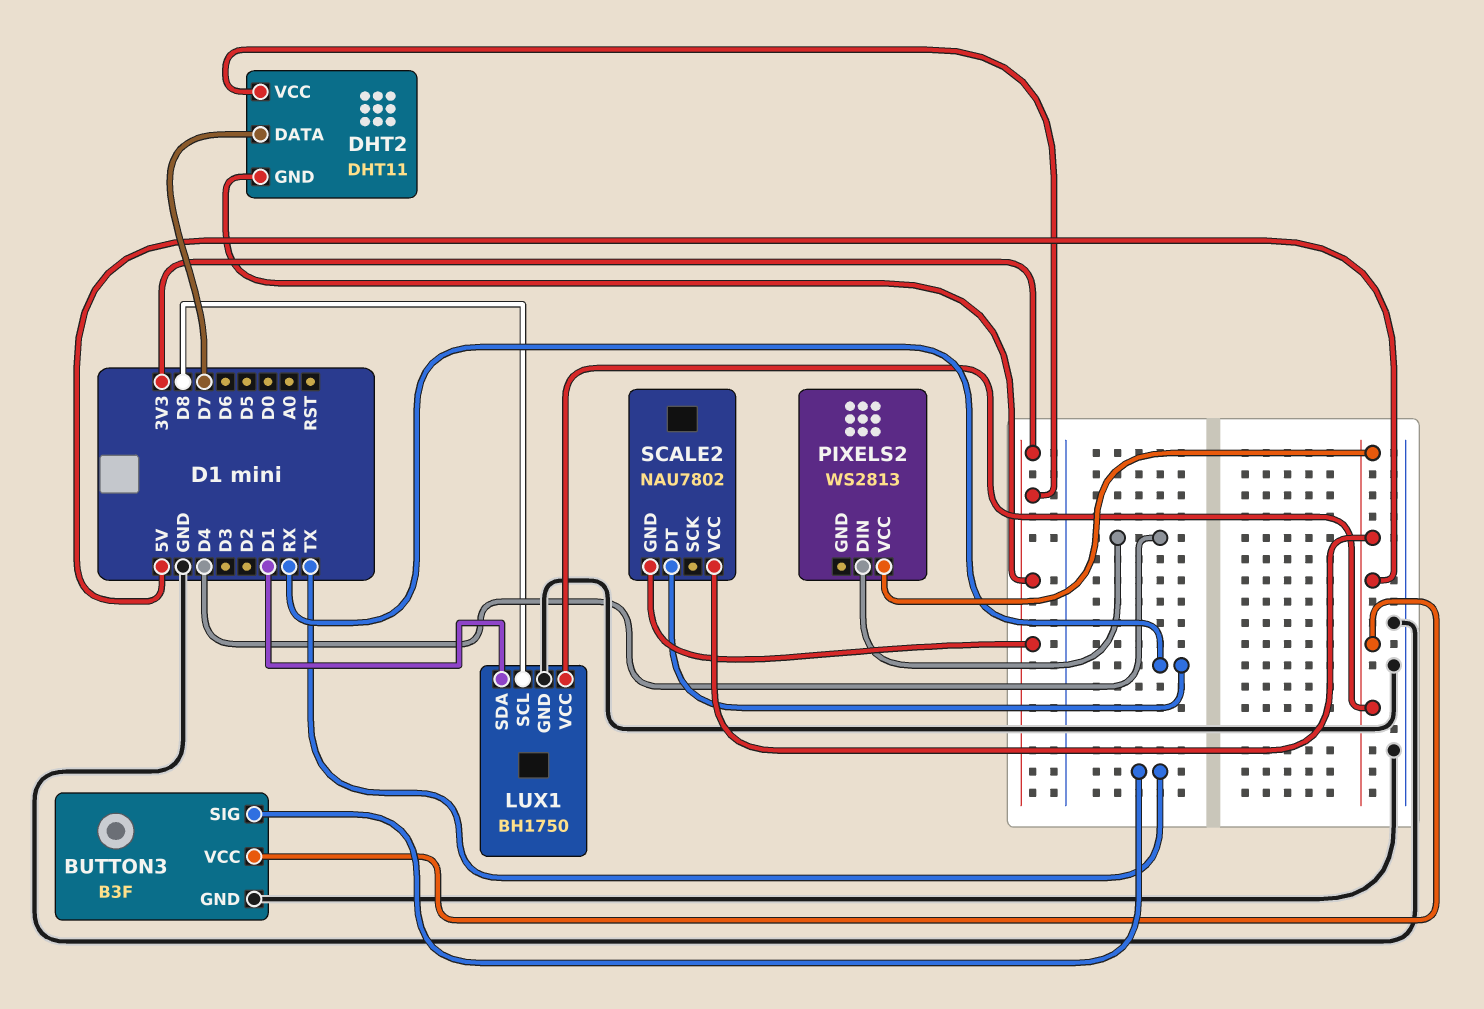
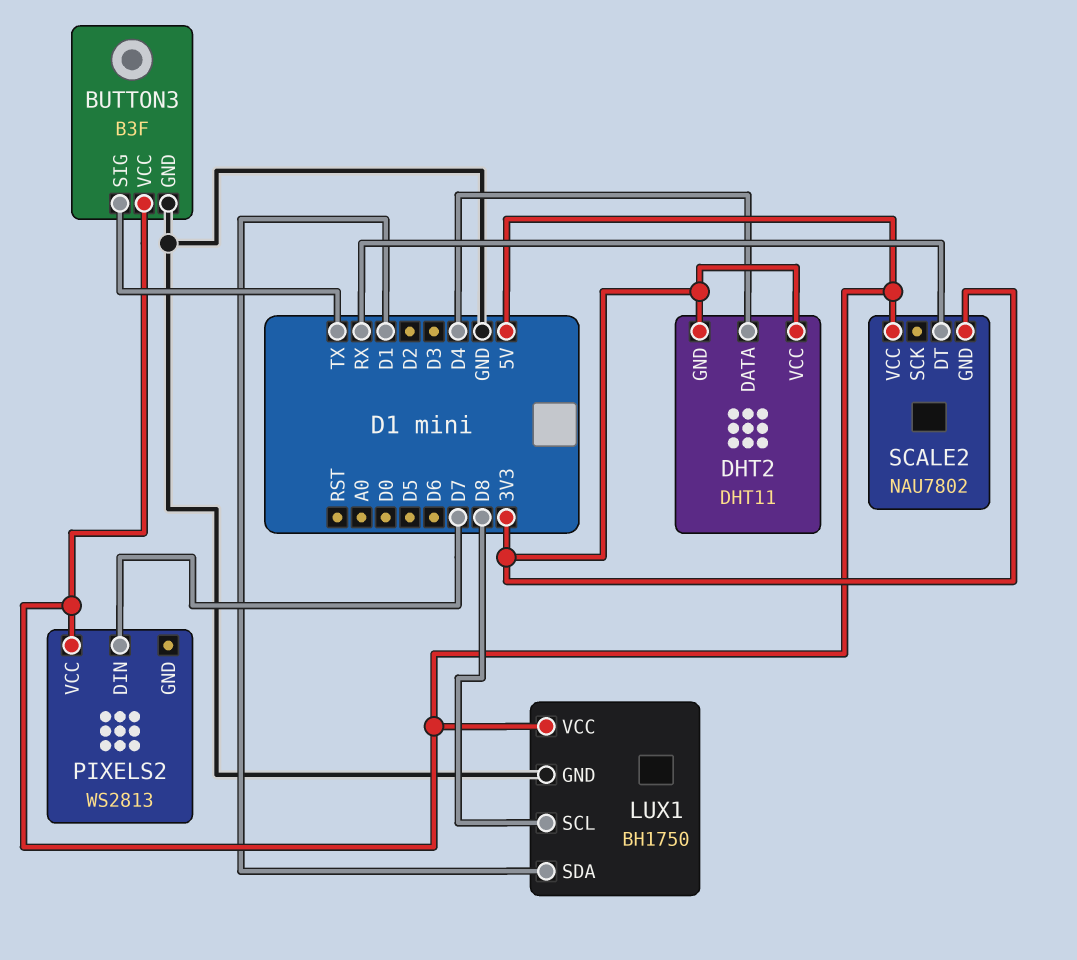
DHT2 pin DATA: D7 -> D4
PIXELS2 pin DIN: D4 -> D7

